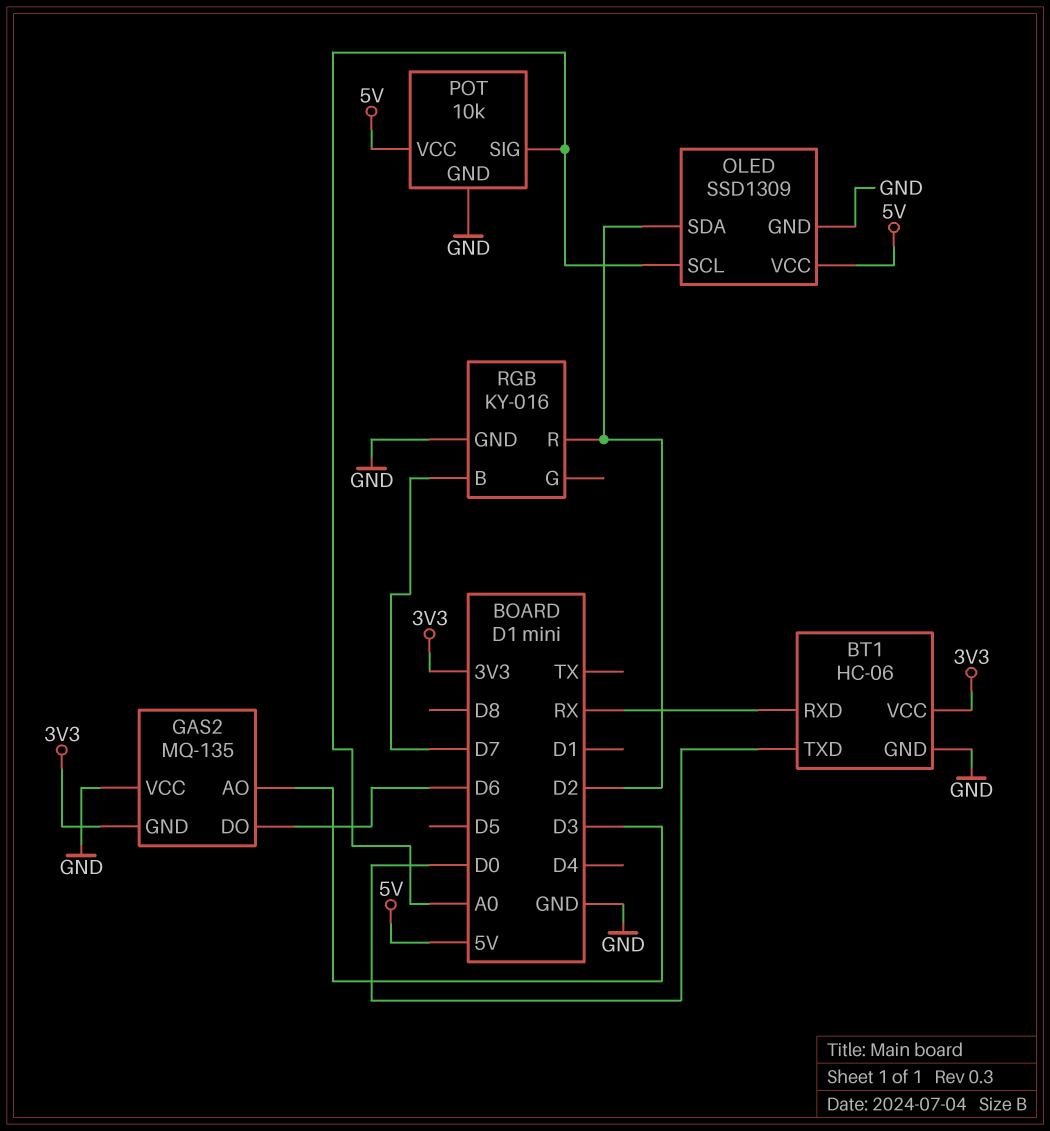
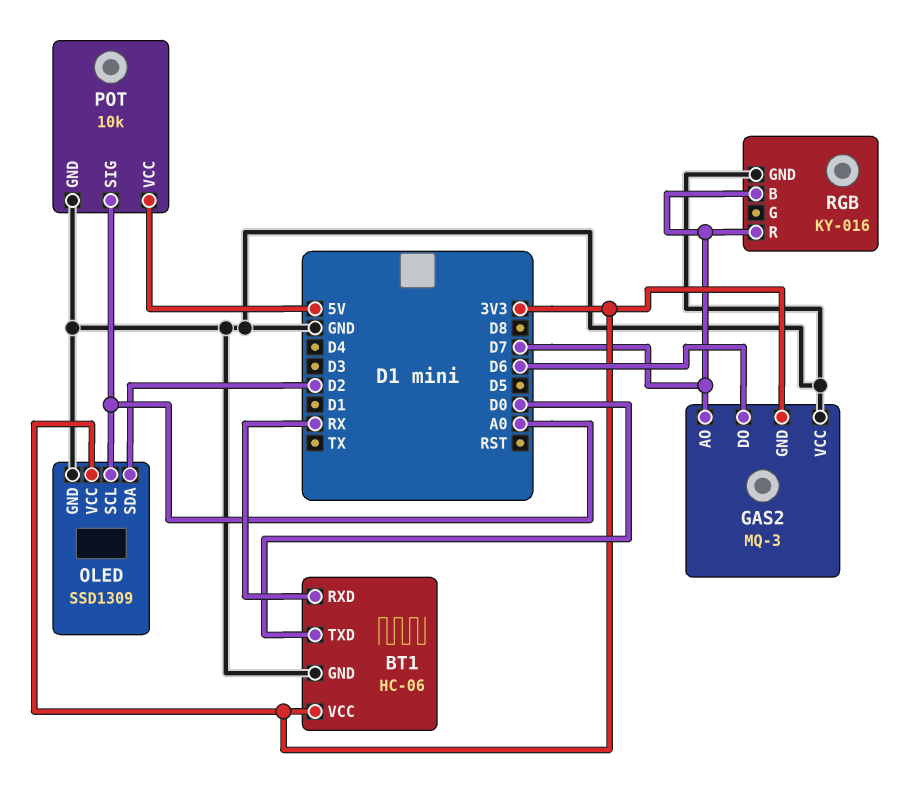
GAS2: MQ-135 -> MQ-3
GAS2 pin AO: D3 -> D7
OLED pin VCC: 5V -> 3V3
RGB pin R: D2 -> D7

